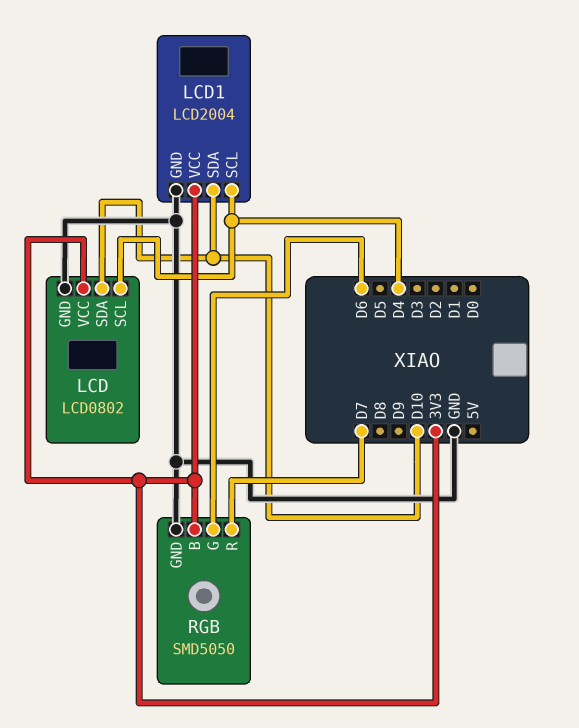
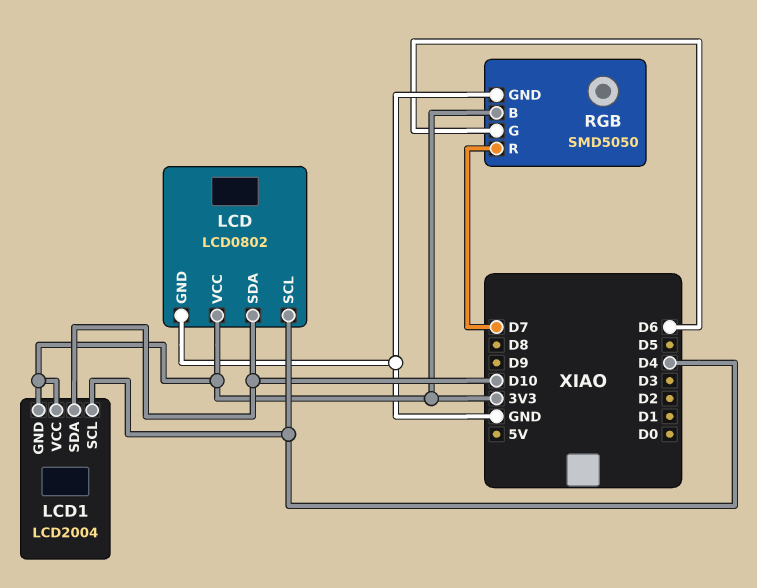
LCD1 pin GND: GND -> 3V3

